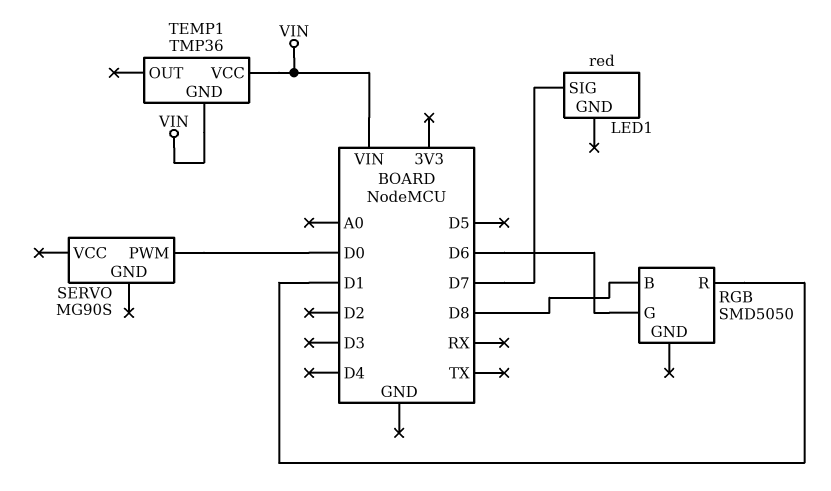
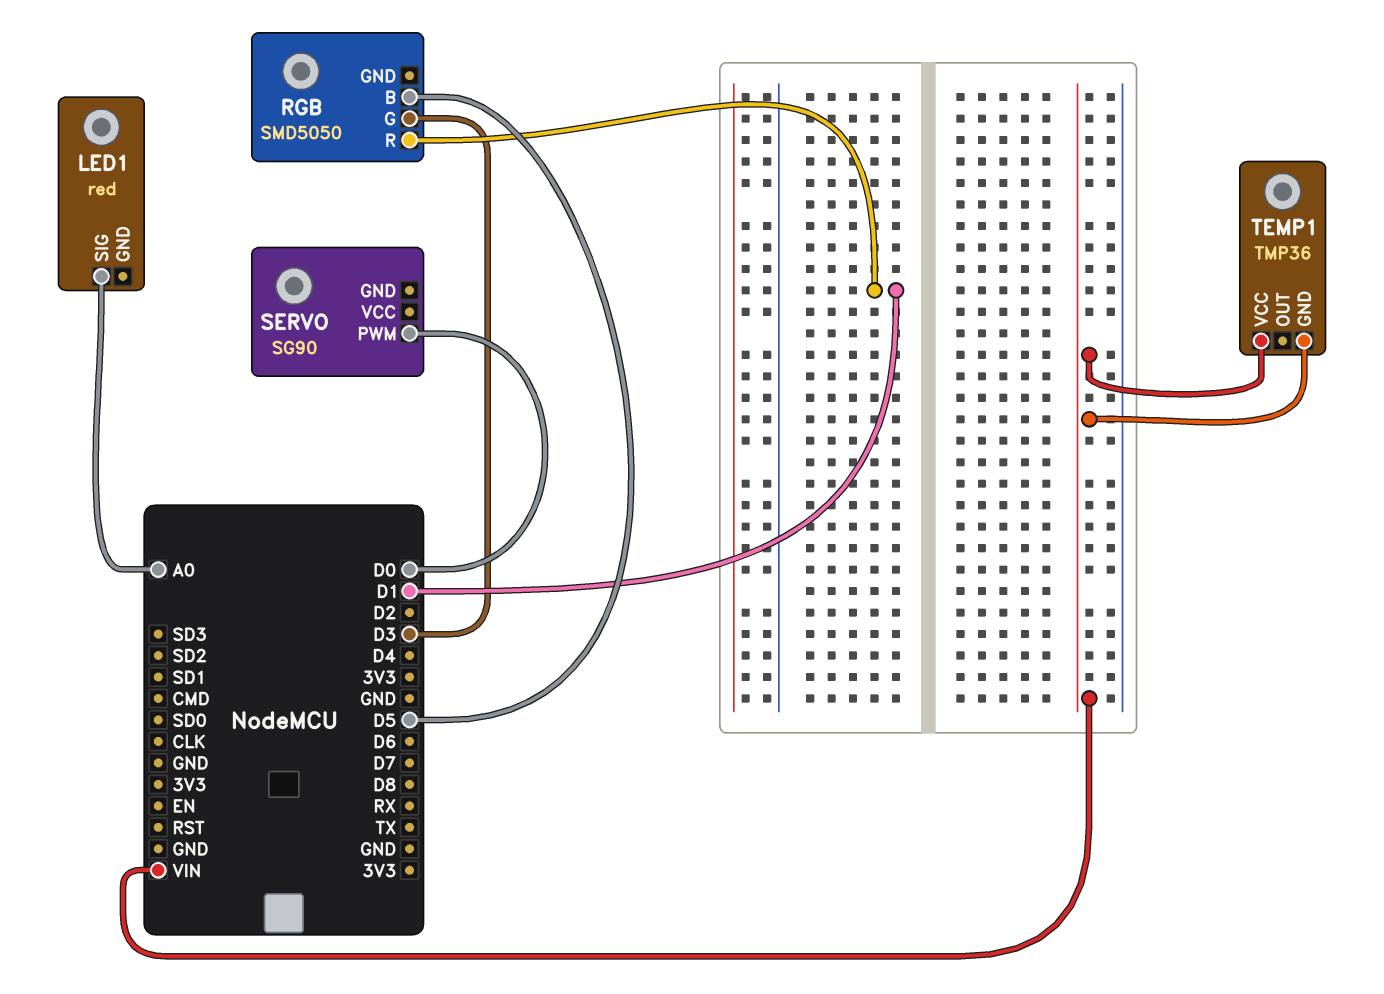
LED1 pin SIG: D7 -> A0
RGB pin B: D8 -> D5
RGB pin G: D6 -> D3
SERVO: MG90S -> SG90

